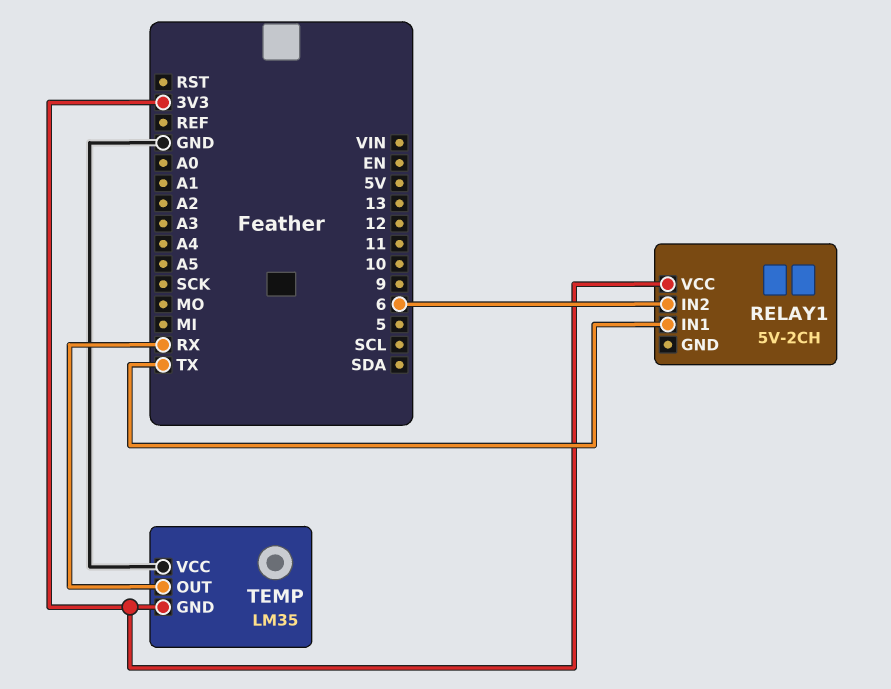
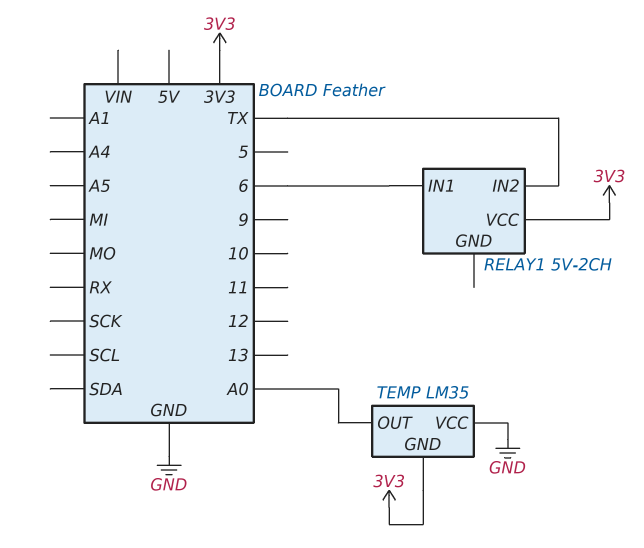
RELAY1 pin IN1: TX -> 6
RELAY1 pin IN2: 6 -> TX
TEMP pin OUT: RX -> A0

